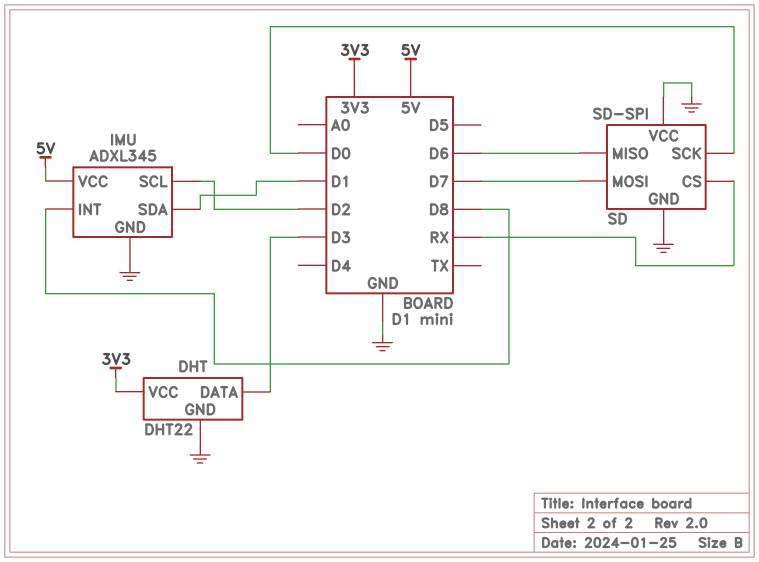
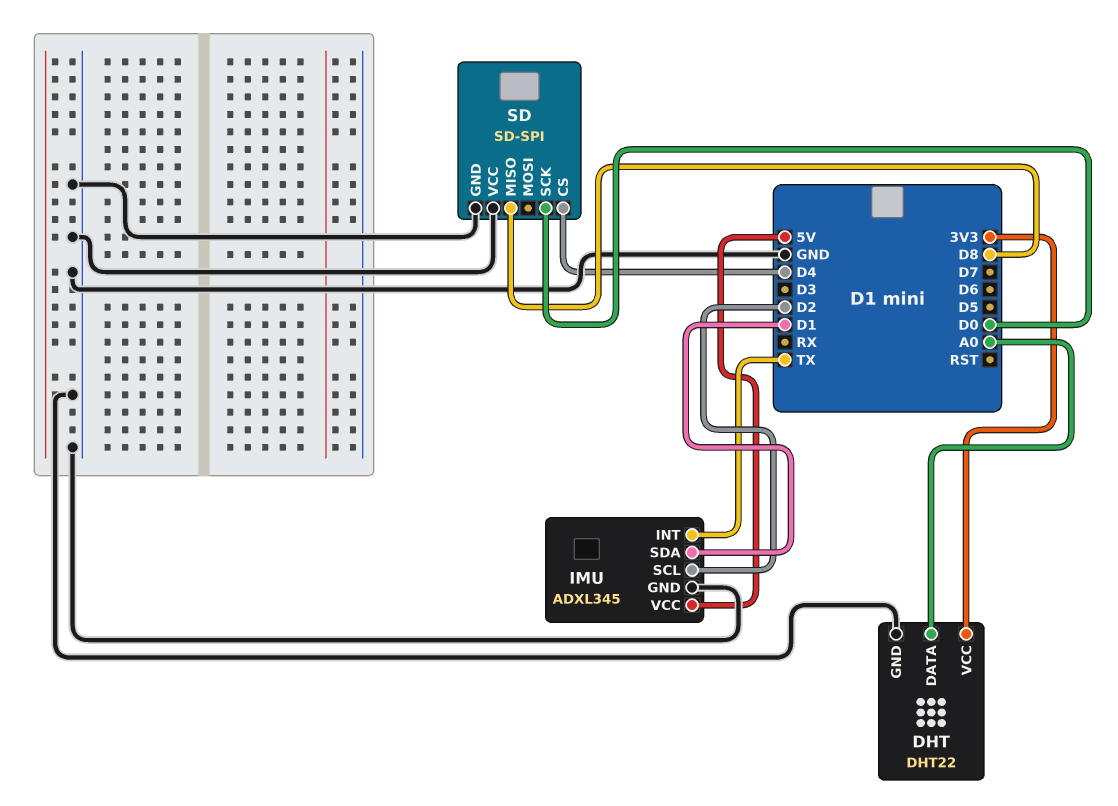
DHT pin DATA: D3 -> A0
IMU pin INT: D8 -> TX
SD pin CS: RX -> D4
SD pin MISO: D6 -> D8
SD pin MOSI: D7 -> none

